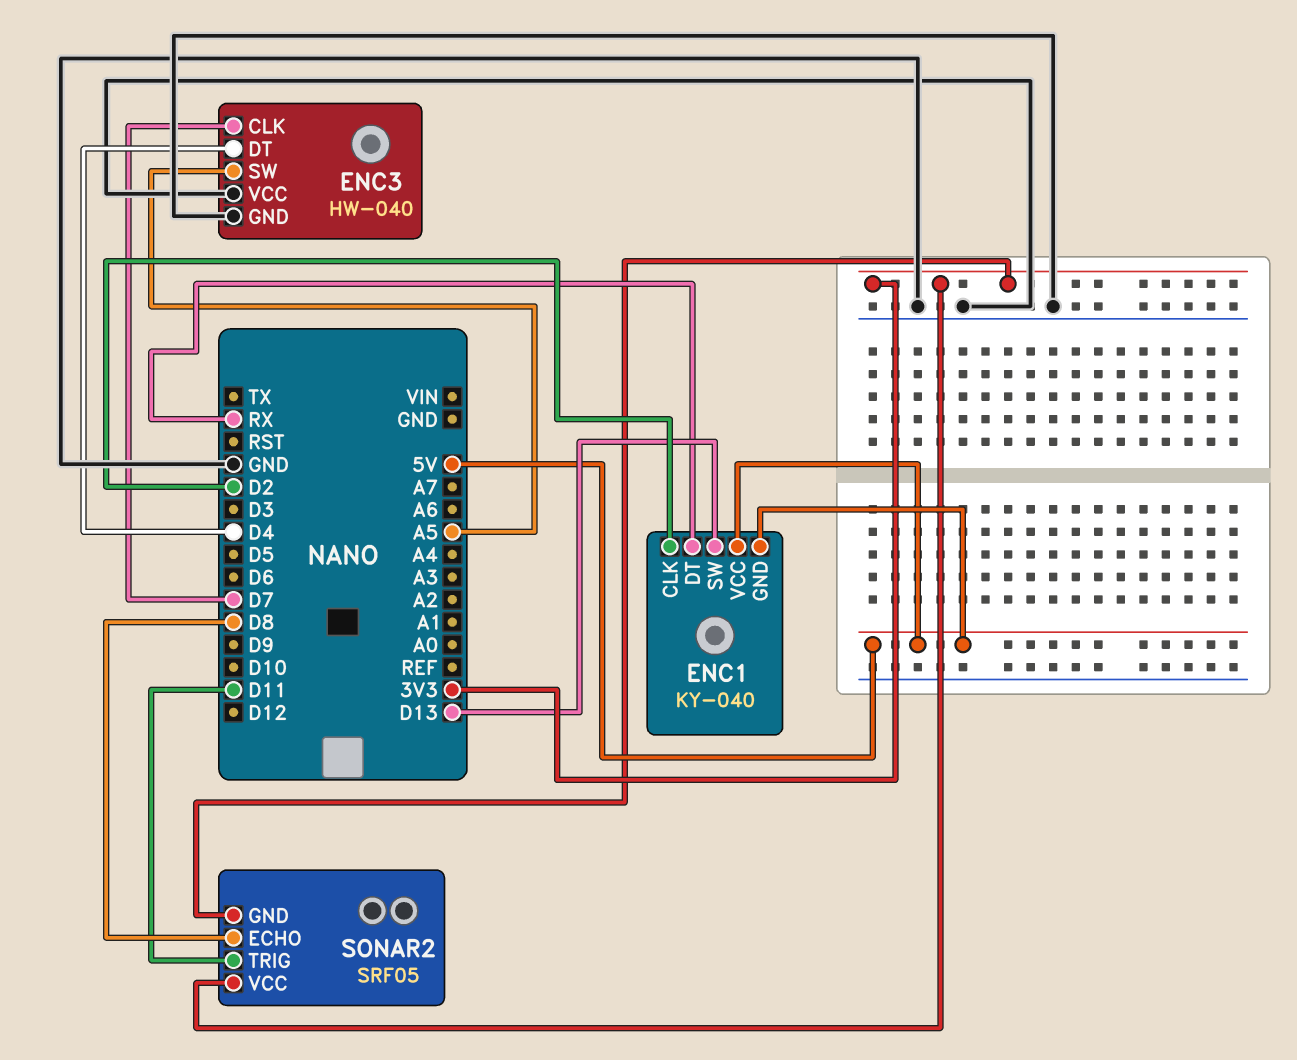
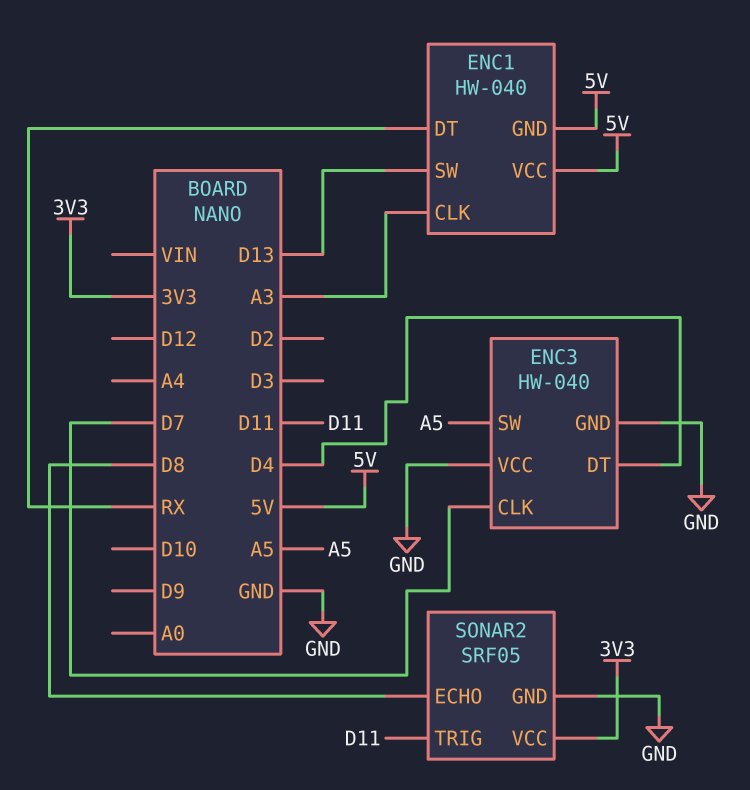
ENC1: KY-040 -> HW-040
ENC1 pin CLK: D2 -> A3
SONAR2 pin GND: 3V3 -> GND

